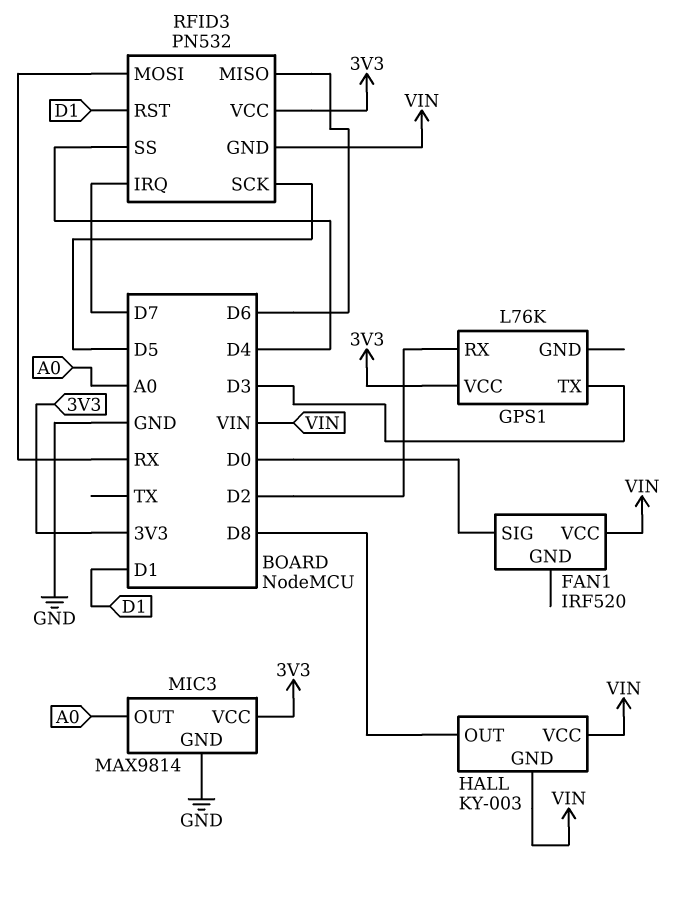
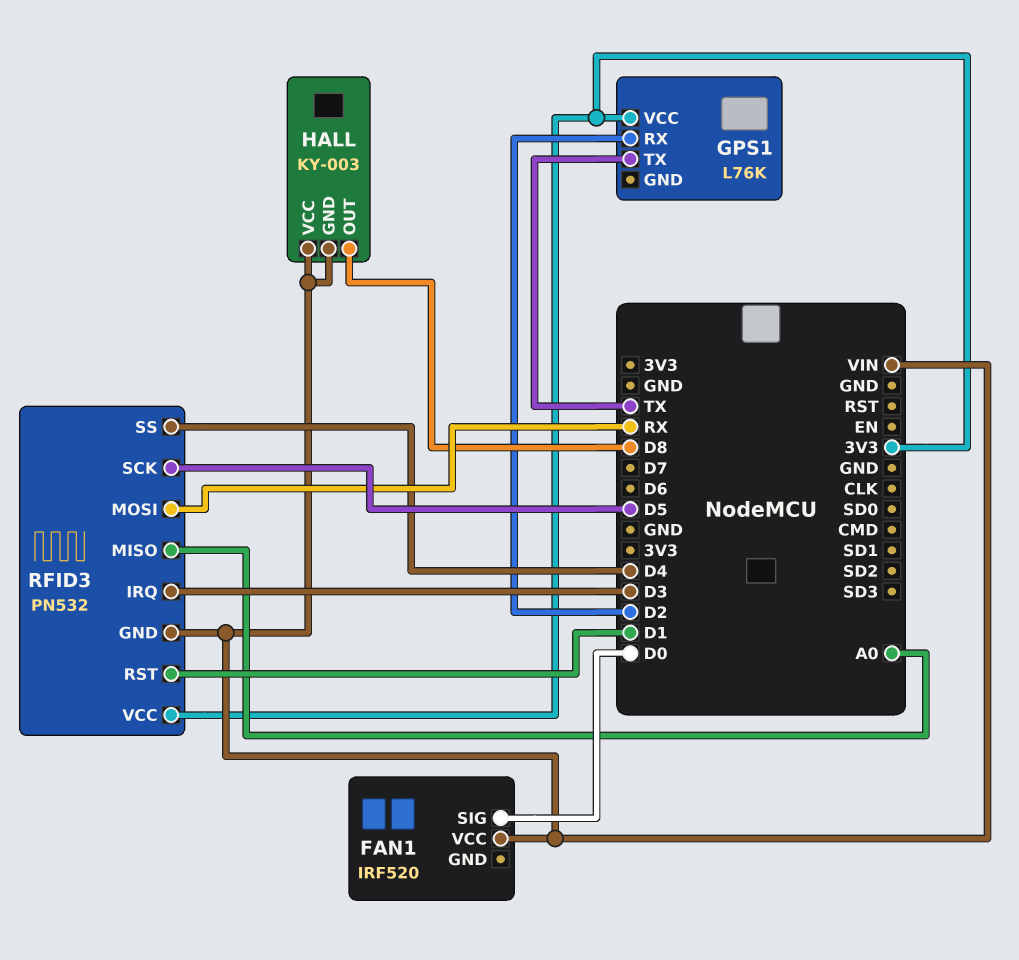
GPS1 pin TX: D3 -> TX
MIC3: MAX9814 -> none
MIC3 pin GND: GND -> none
MIC3 pin OUT: A0 -> none
MIC3 pin VCC: 3V3 -> none
RFID3 pin IRQ: D7 -> D3
RFID3 pin MISO: D6 -> A0

